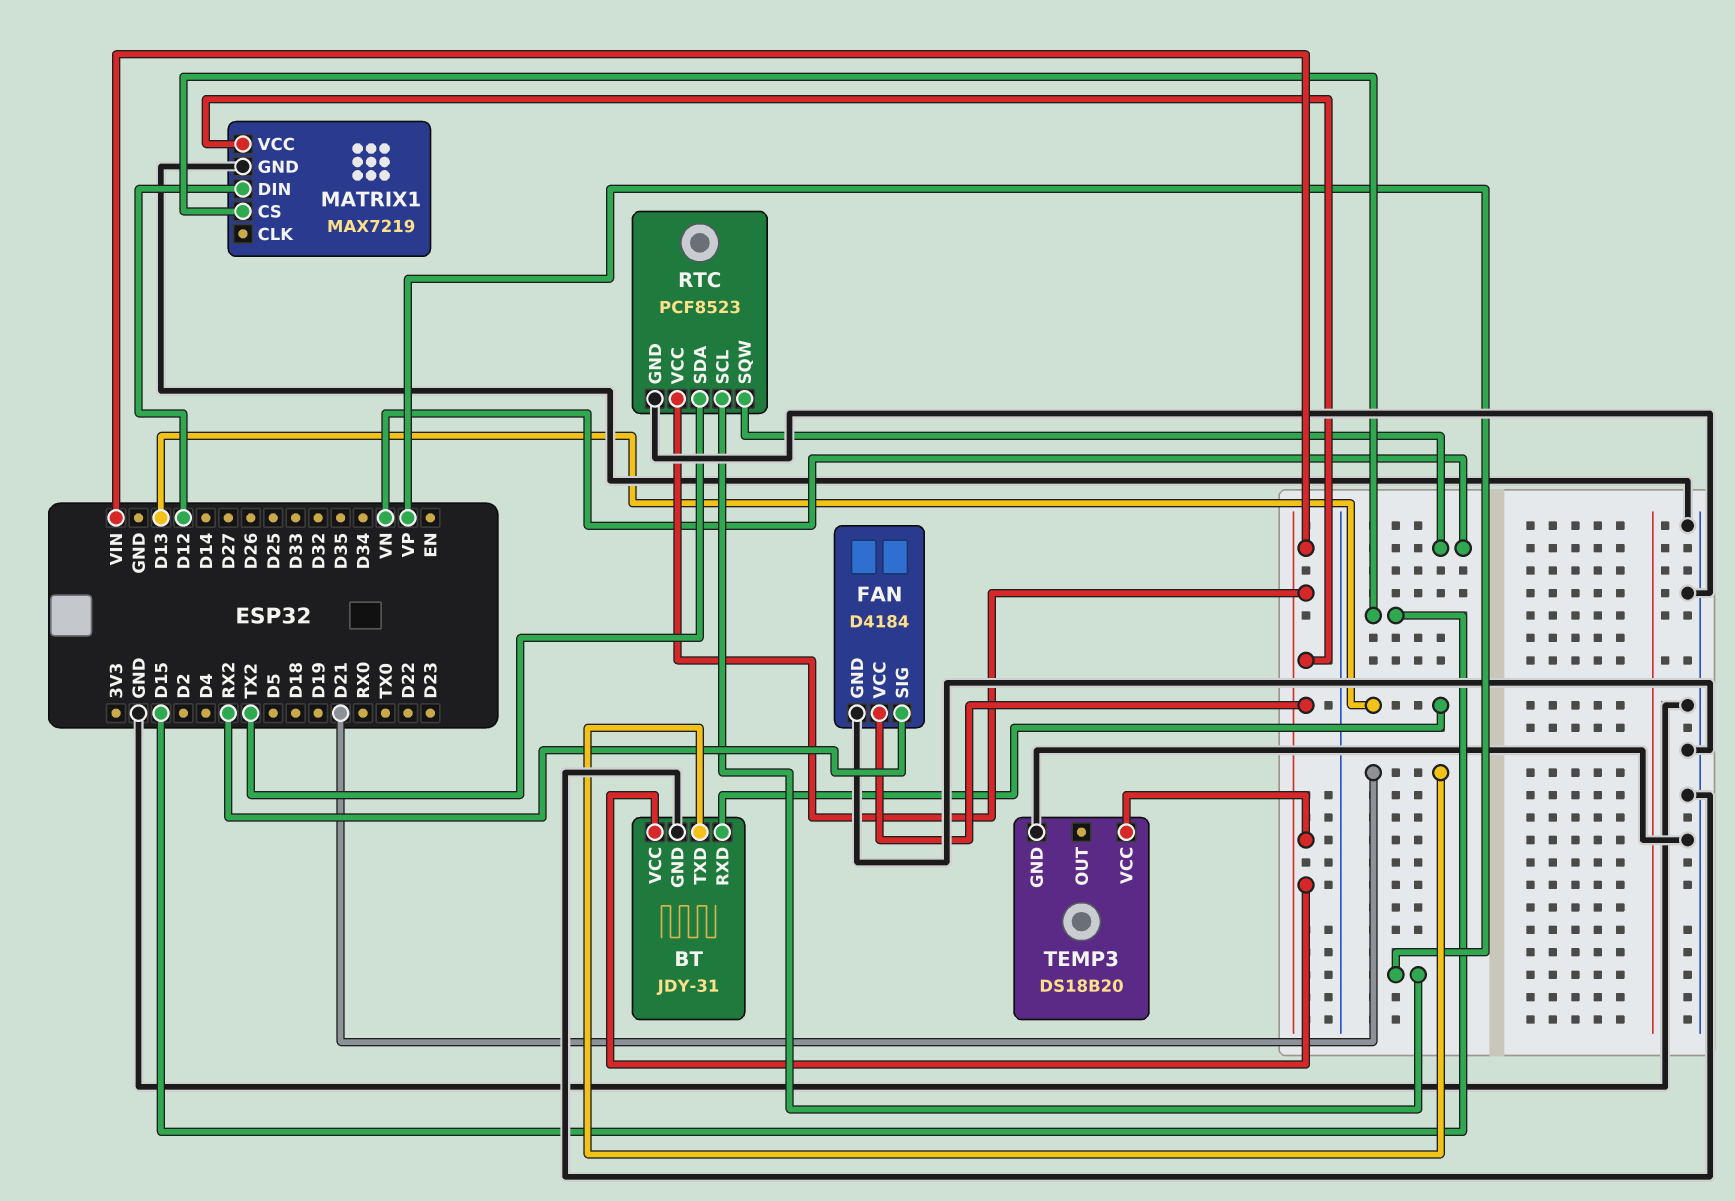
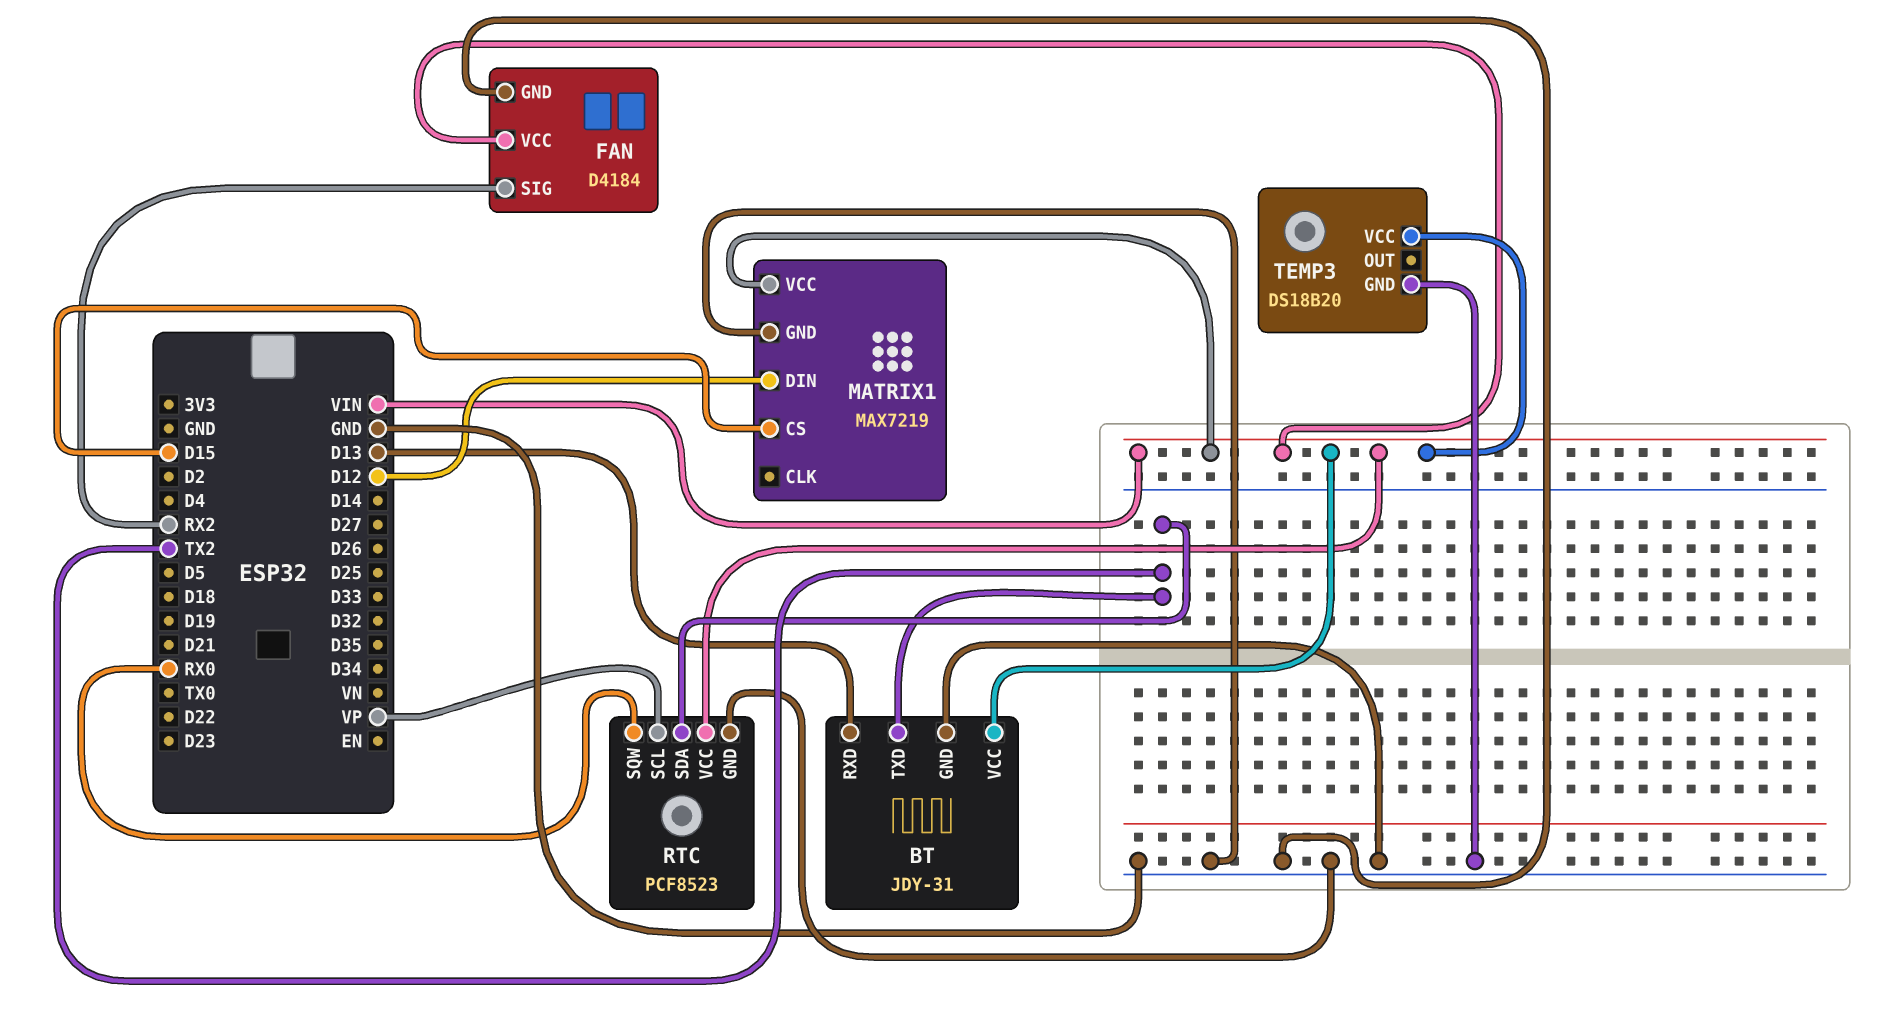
BT pin TXD: D21 -> TX2
RTC pin SQW: VN -> RX0

